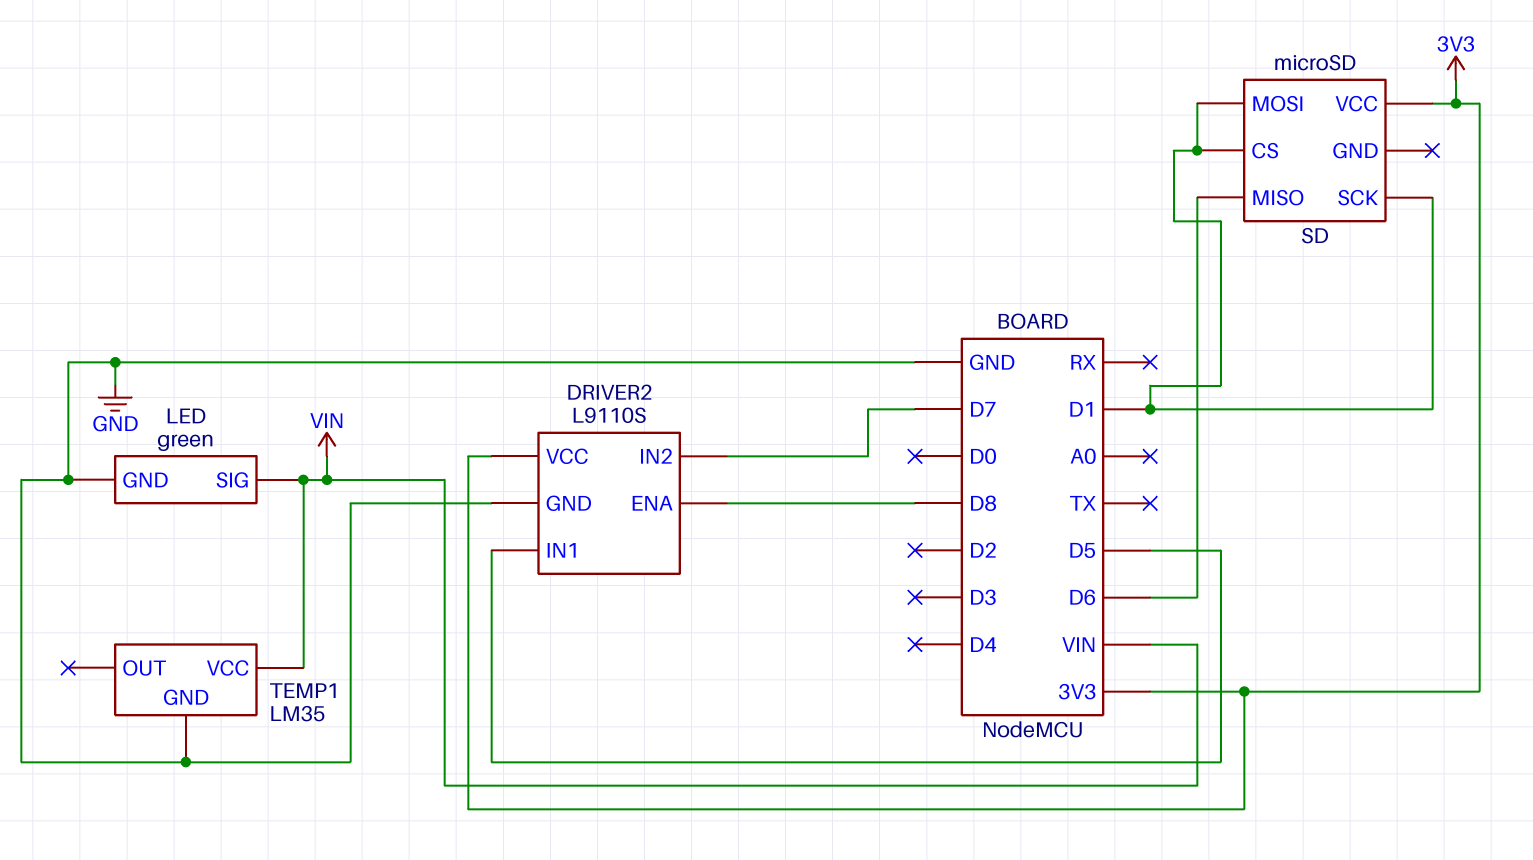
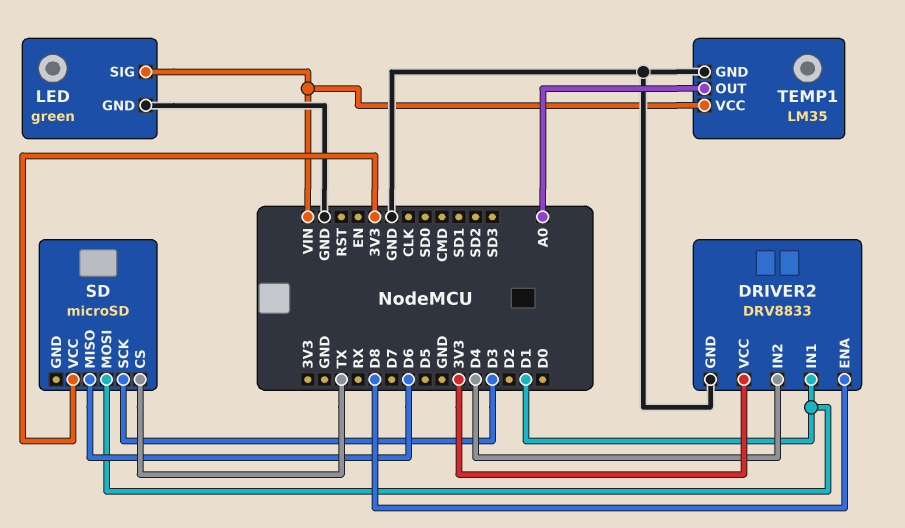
DRIVER2: L9110S -> DRV8833
DRIVER2 pin IN1: D5 -> D1
DRIVER2 pin IN2: D7 -> D4
SD pin CS: D1 -> TX
SD pin SCK: D1 -> D3
TEMP1 pin OUT: none -> A0

